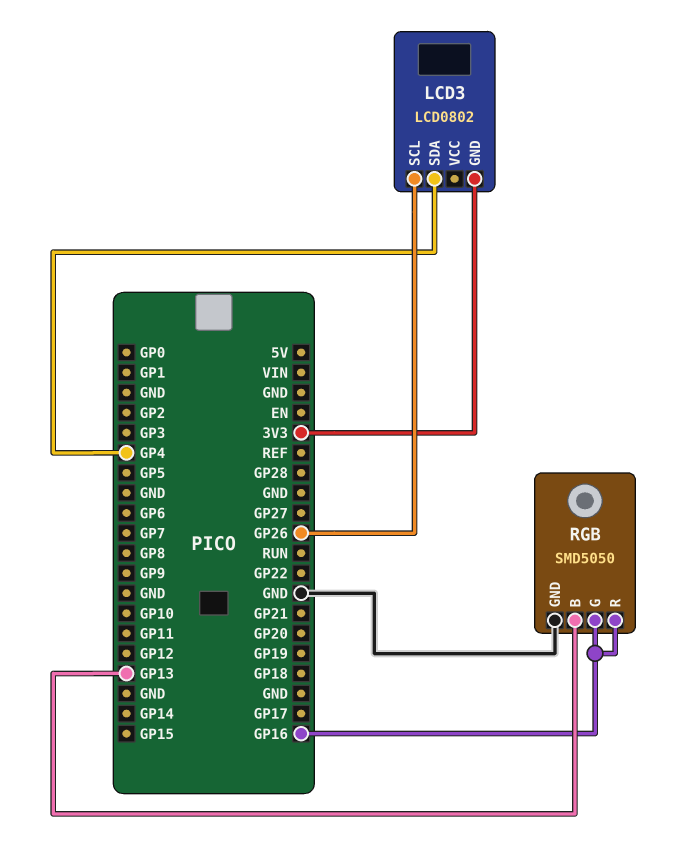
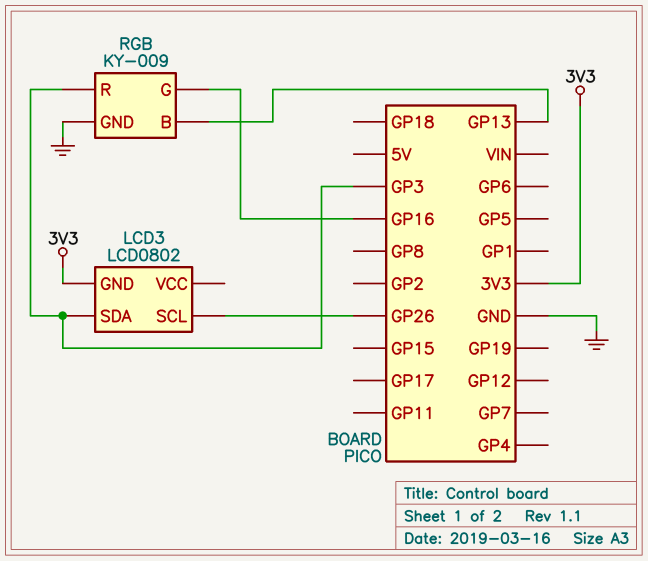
LCD3 pin SDA: GP4 -> GP3
RGB: SMD5050 -> KY-009
RGB pin R: GP16 -> GP3

